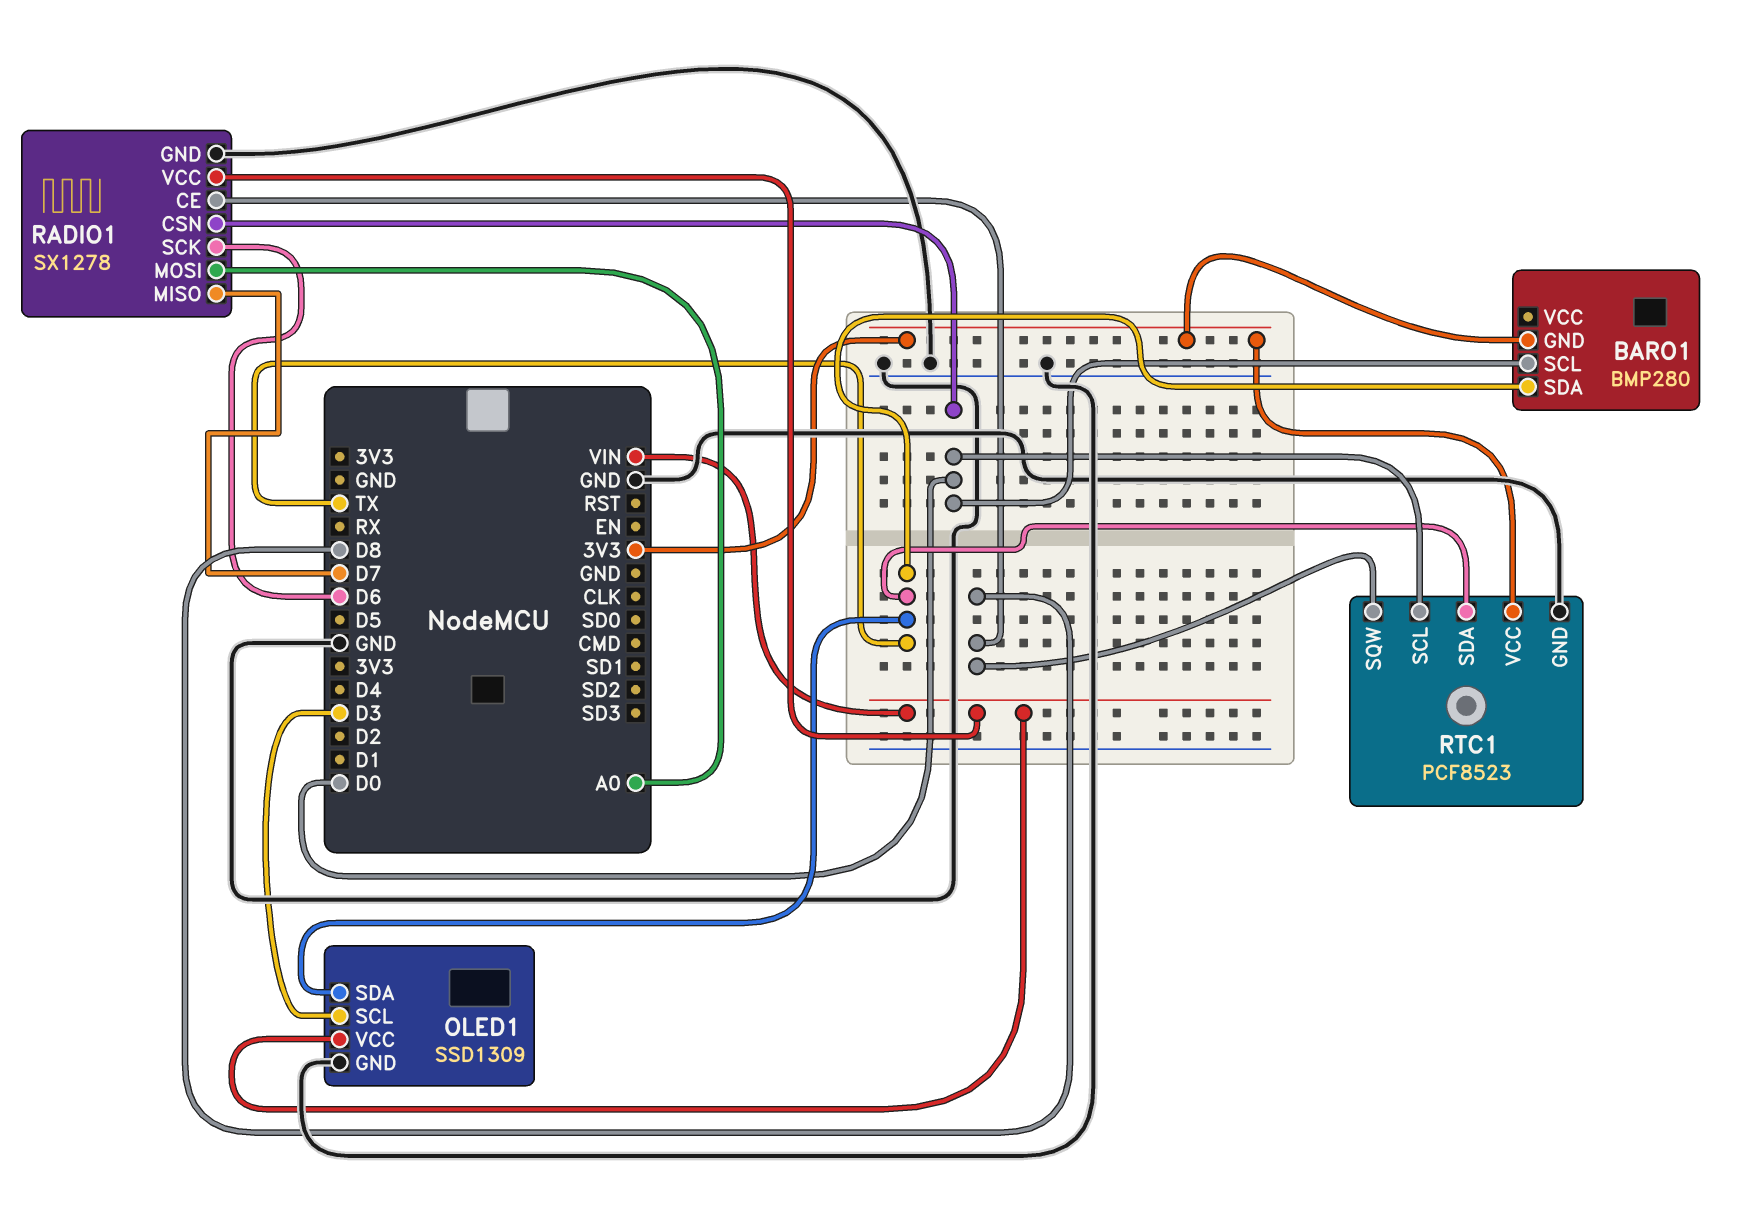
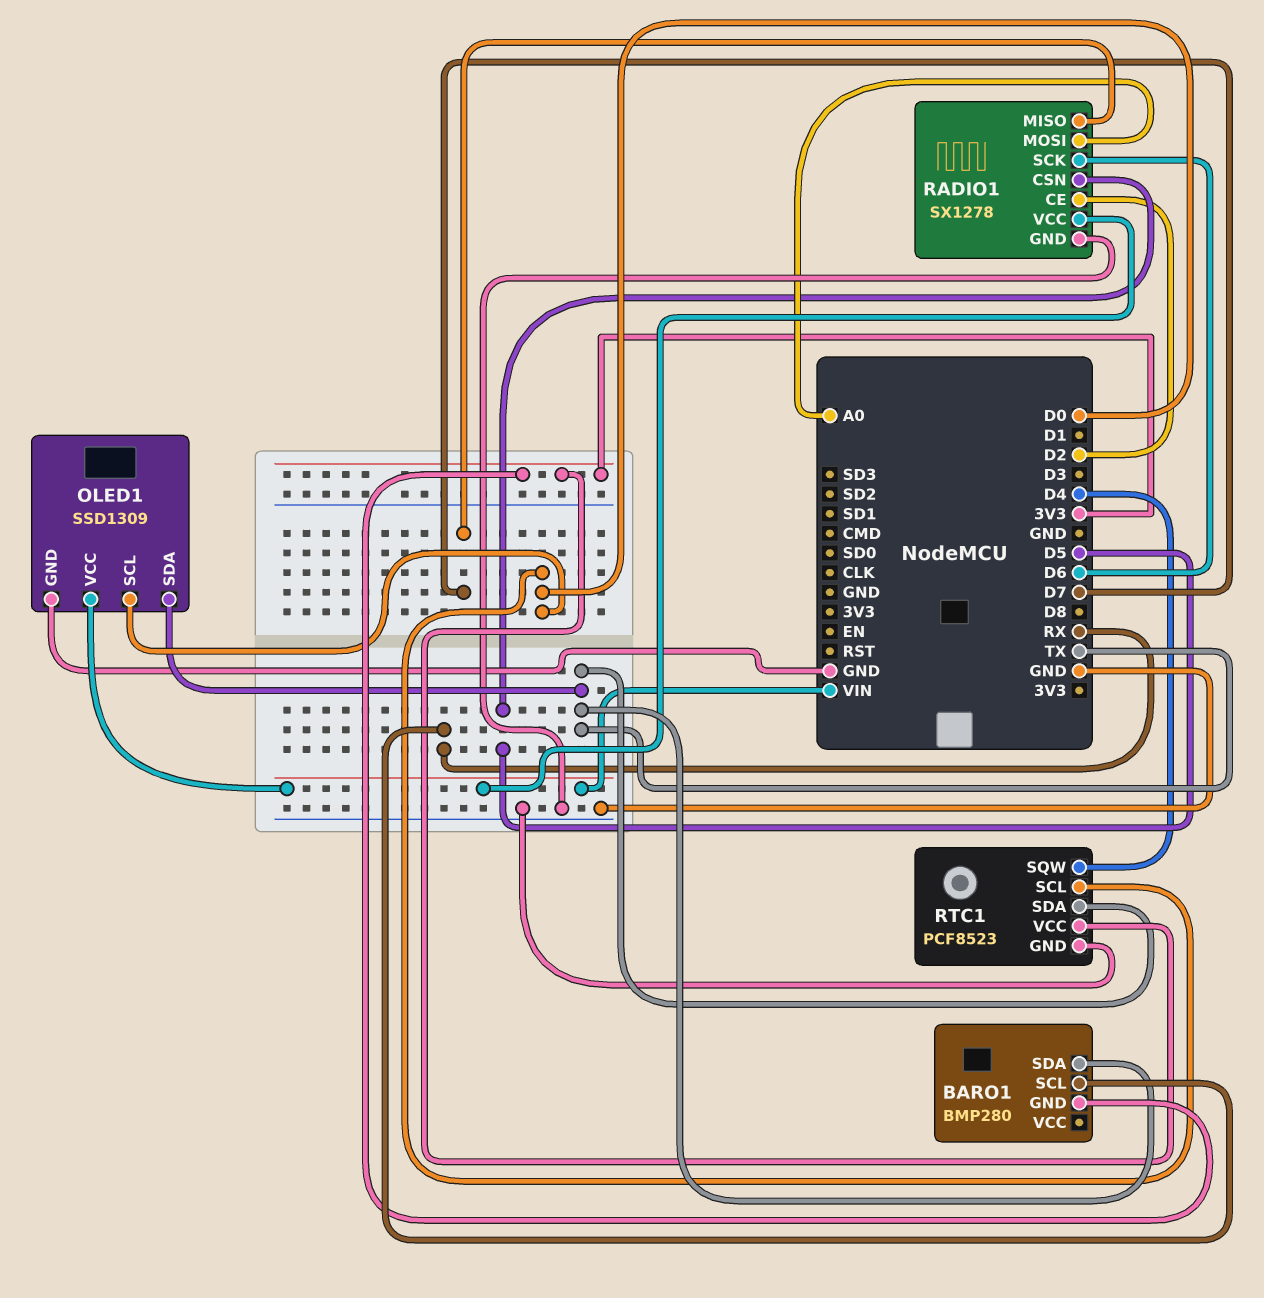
BARO1 pin SCL: D0 -> RX
OLED1 pin SCL: D3 -> D0
RADIO1 pin CE: D8 -> D2
RADIO1 pin CSN: D0 -> D5
RTC1 pin SQW: D8 -> D4

